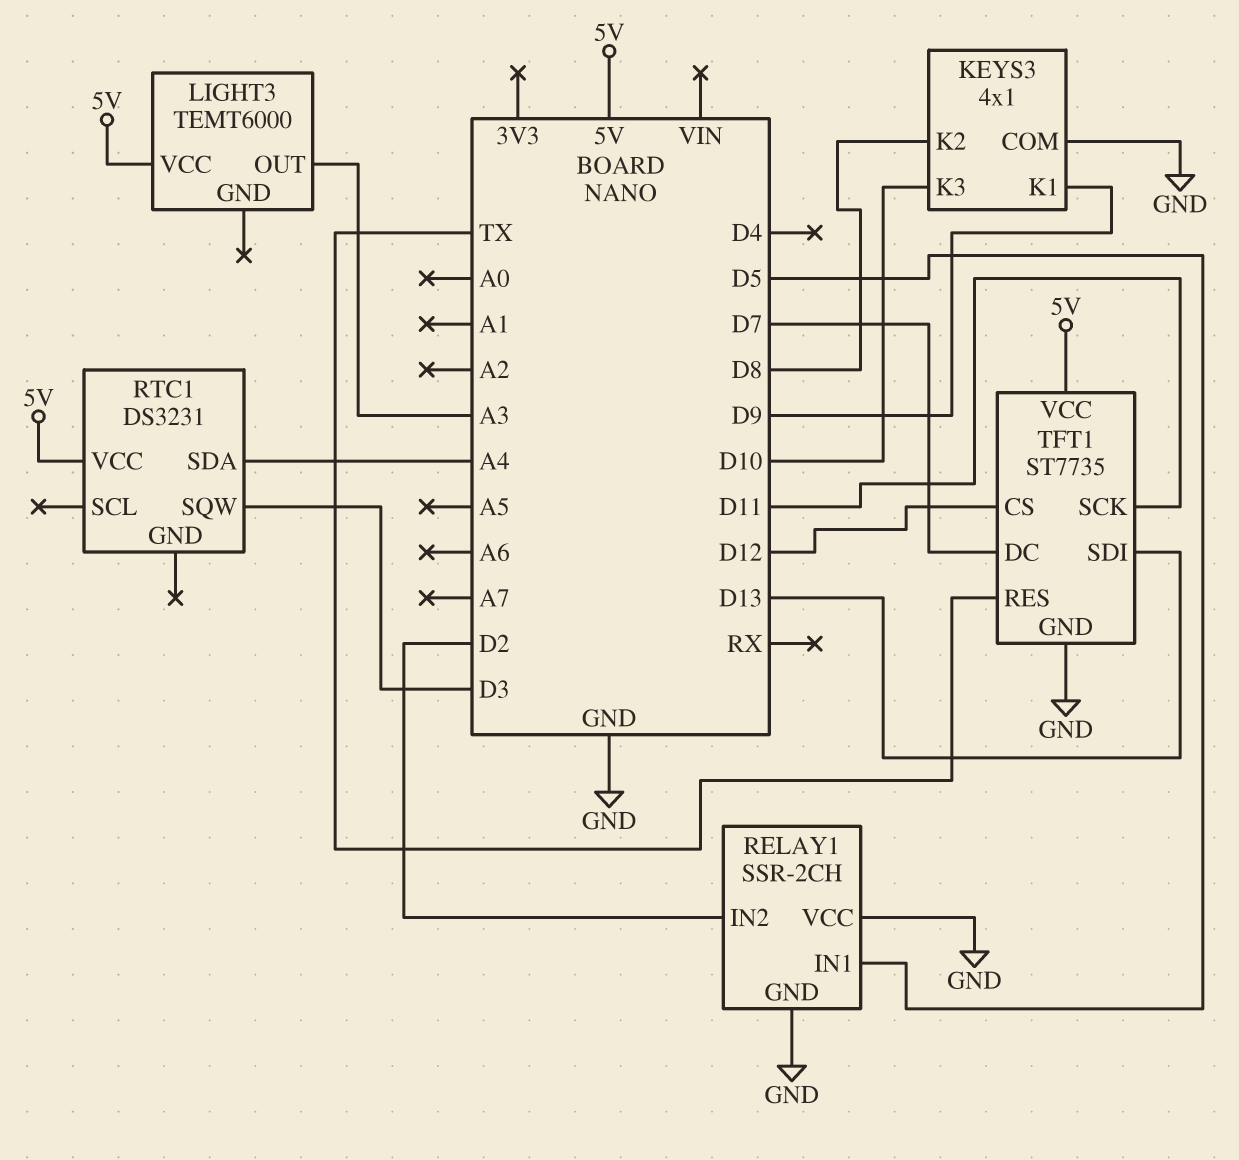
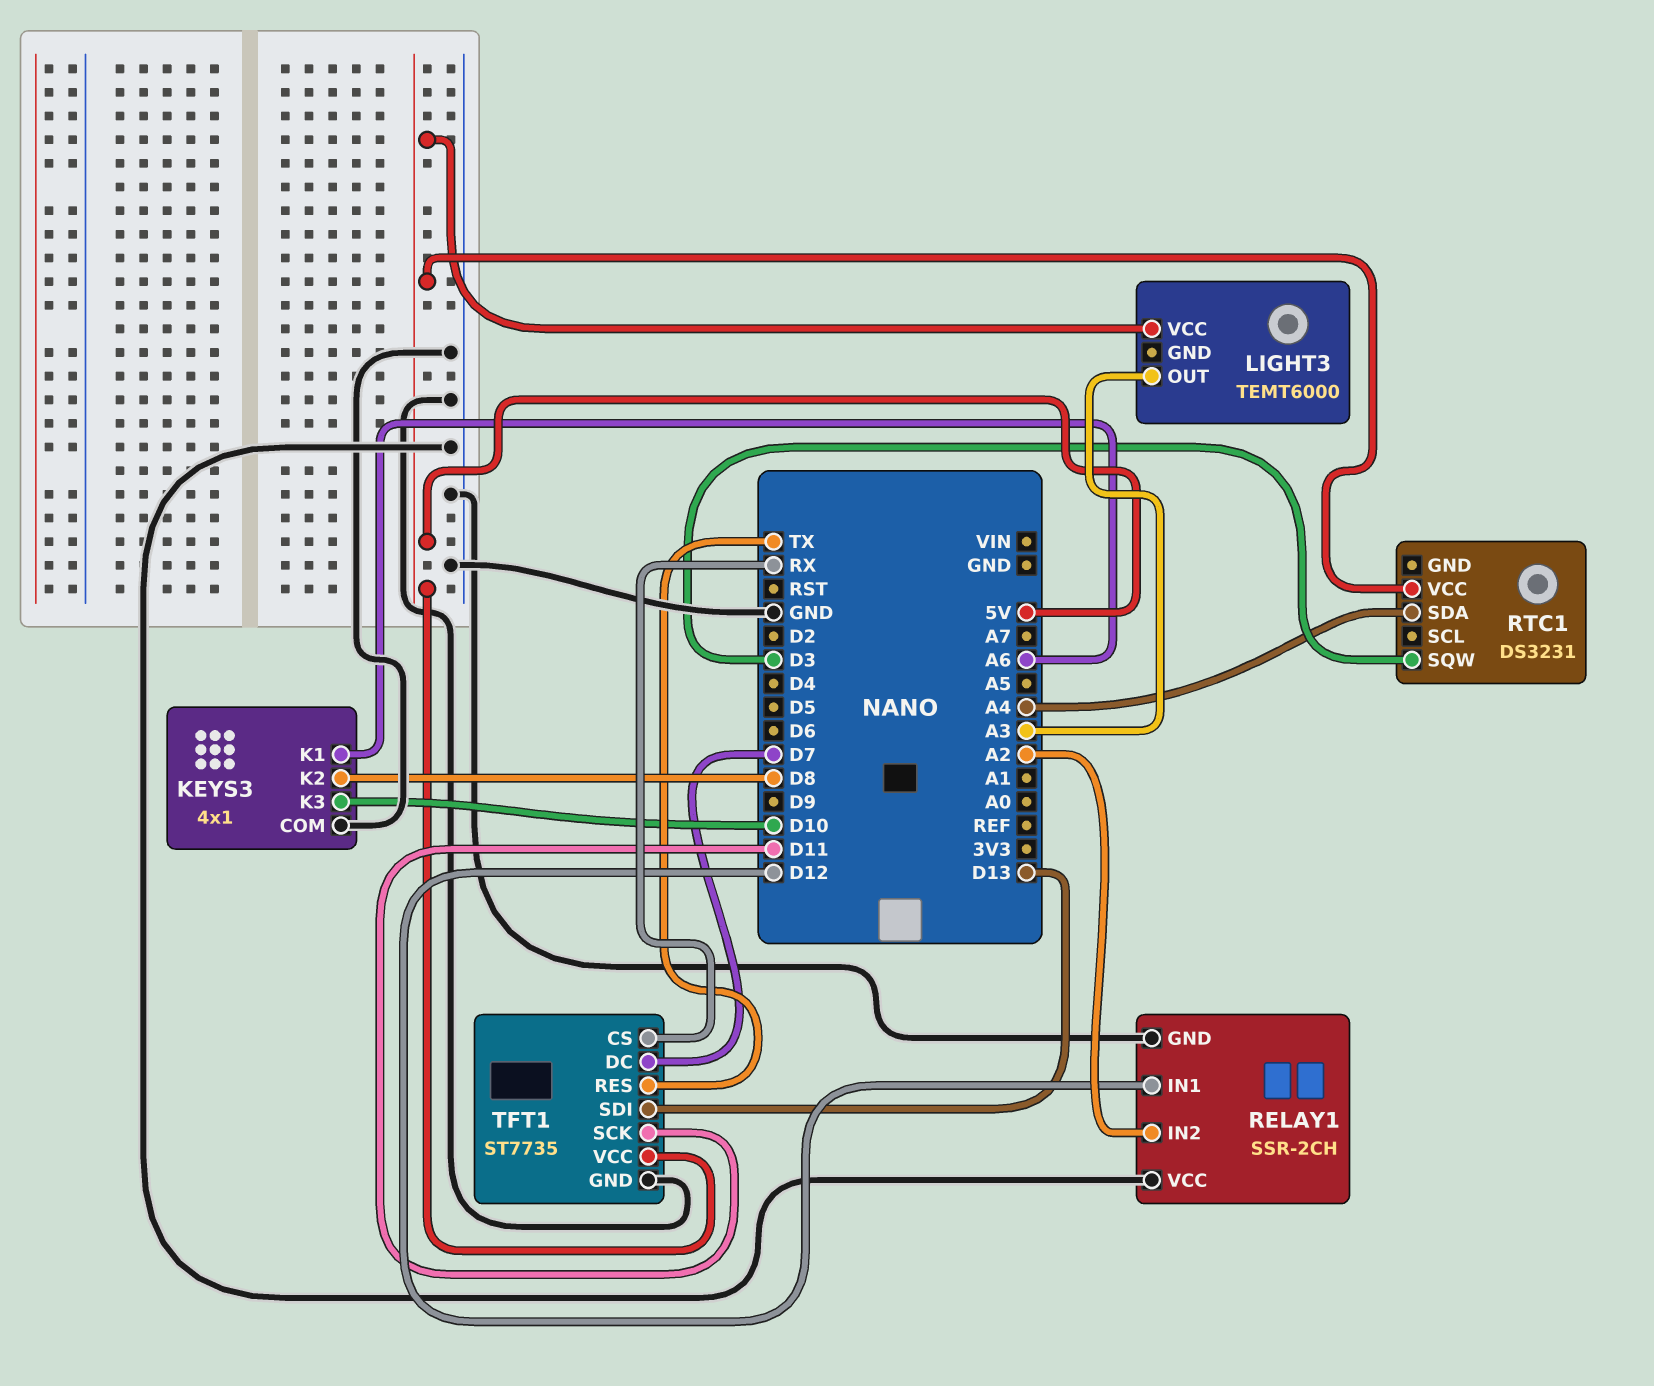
KEYS3 pin K1: D9 -> A6
RELAY1 pin IN1: D5 -> D12
RELAY1 pin IN2: D2 -> A2
TFT1 pin CS: D12 -> RX

